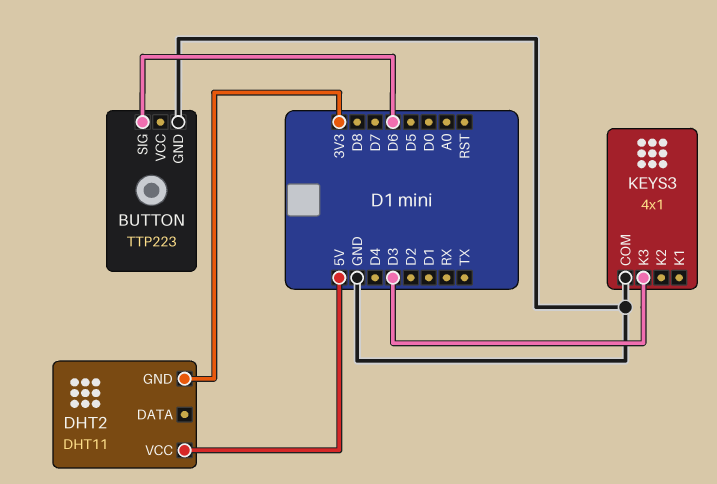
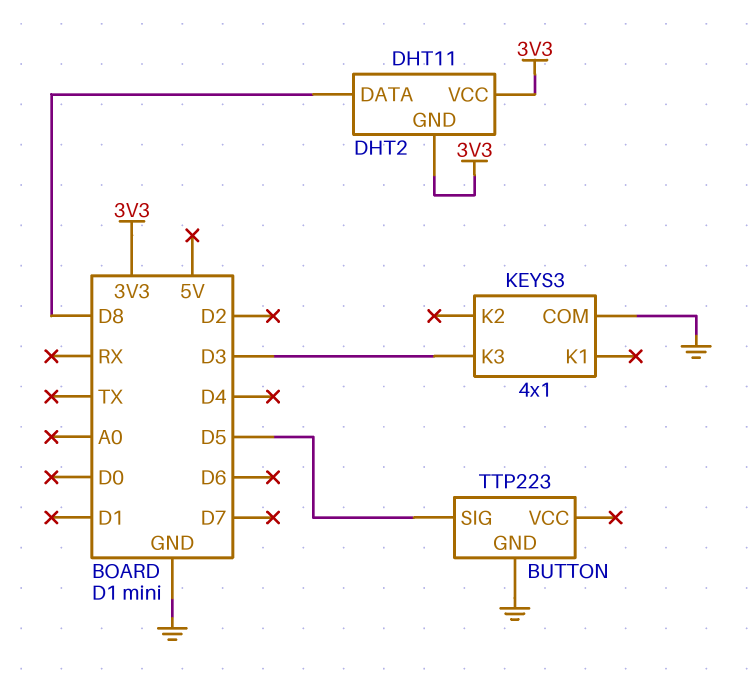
BUTTON pin SIG: D6 -> D5
DHT2 pin DATA: none -> D8
DHT2 pin VCC: 5V -> 3V3

